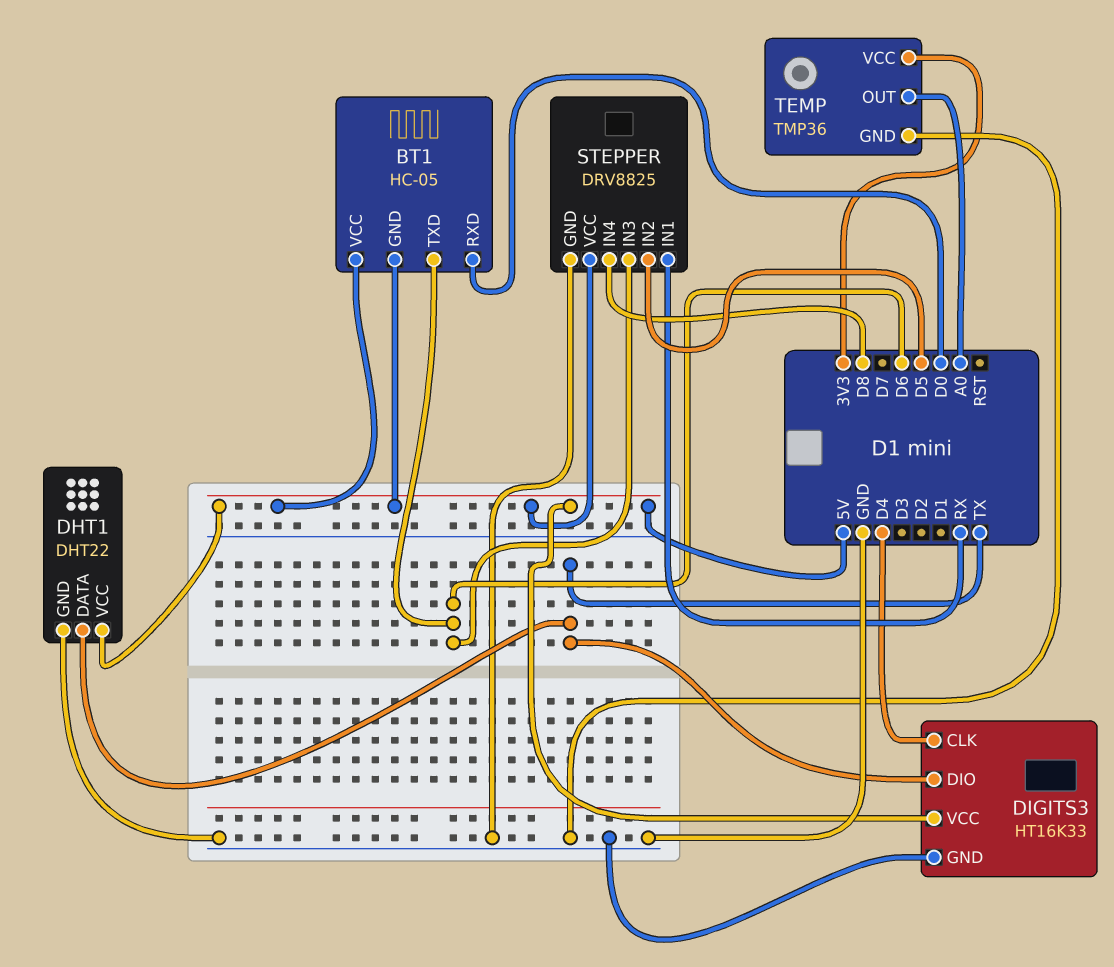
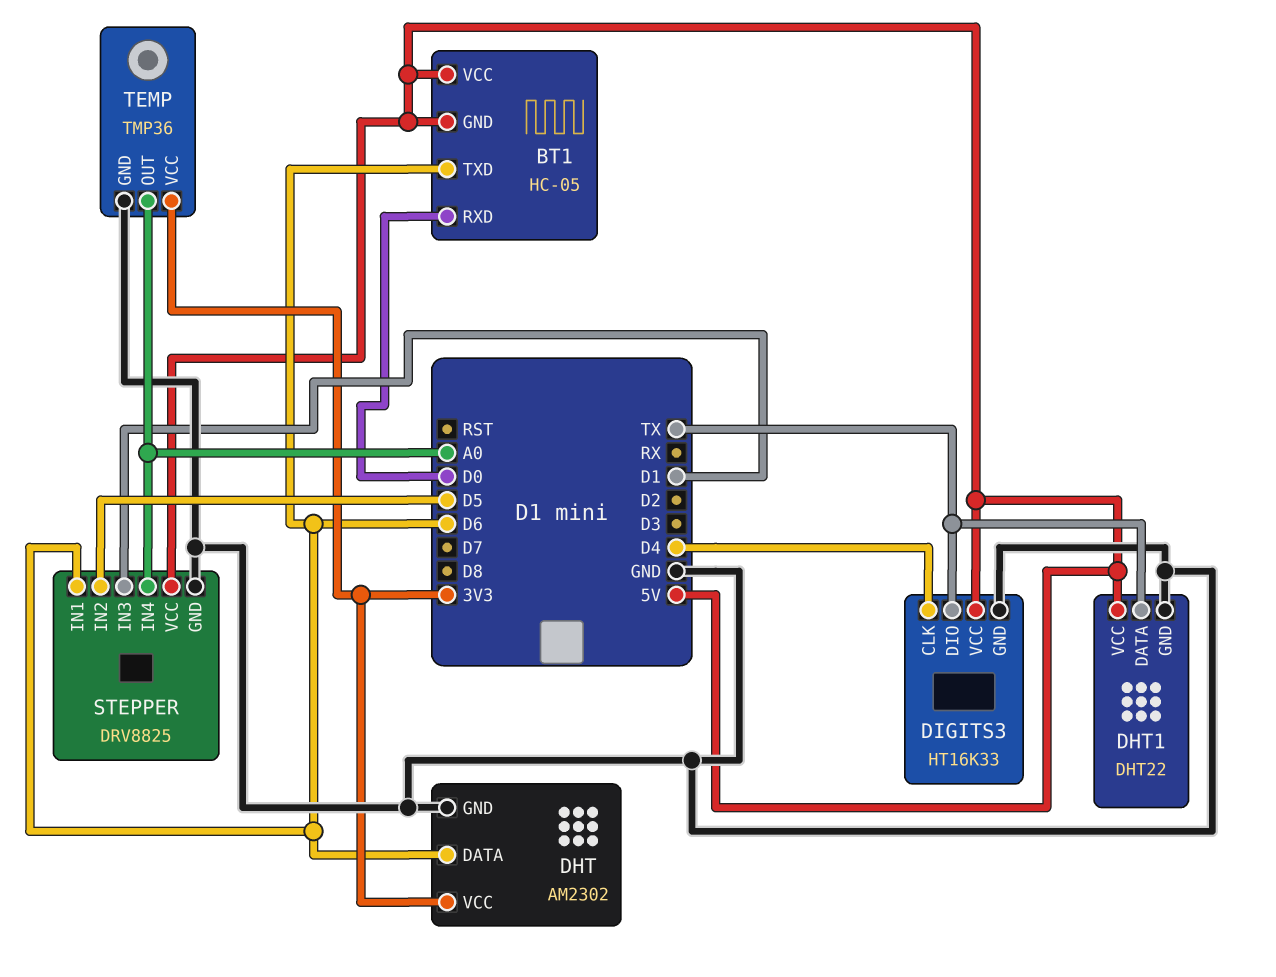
DHT: none -> AM2302
DHT pin DATA: none -> D6
DHT pin GND: none -> GND
DHT pin VCC: none -> 3V3
STEPPER pin IN1: RX -> D6
STEPPER pin IN3: D6 -> D1
STEPPER pin IN4: D8 -> A0

